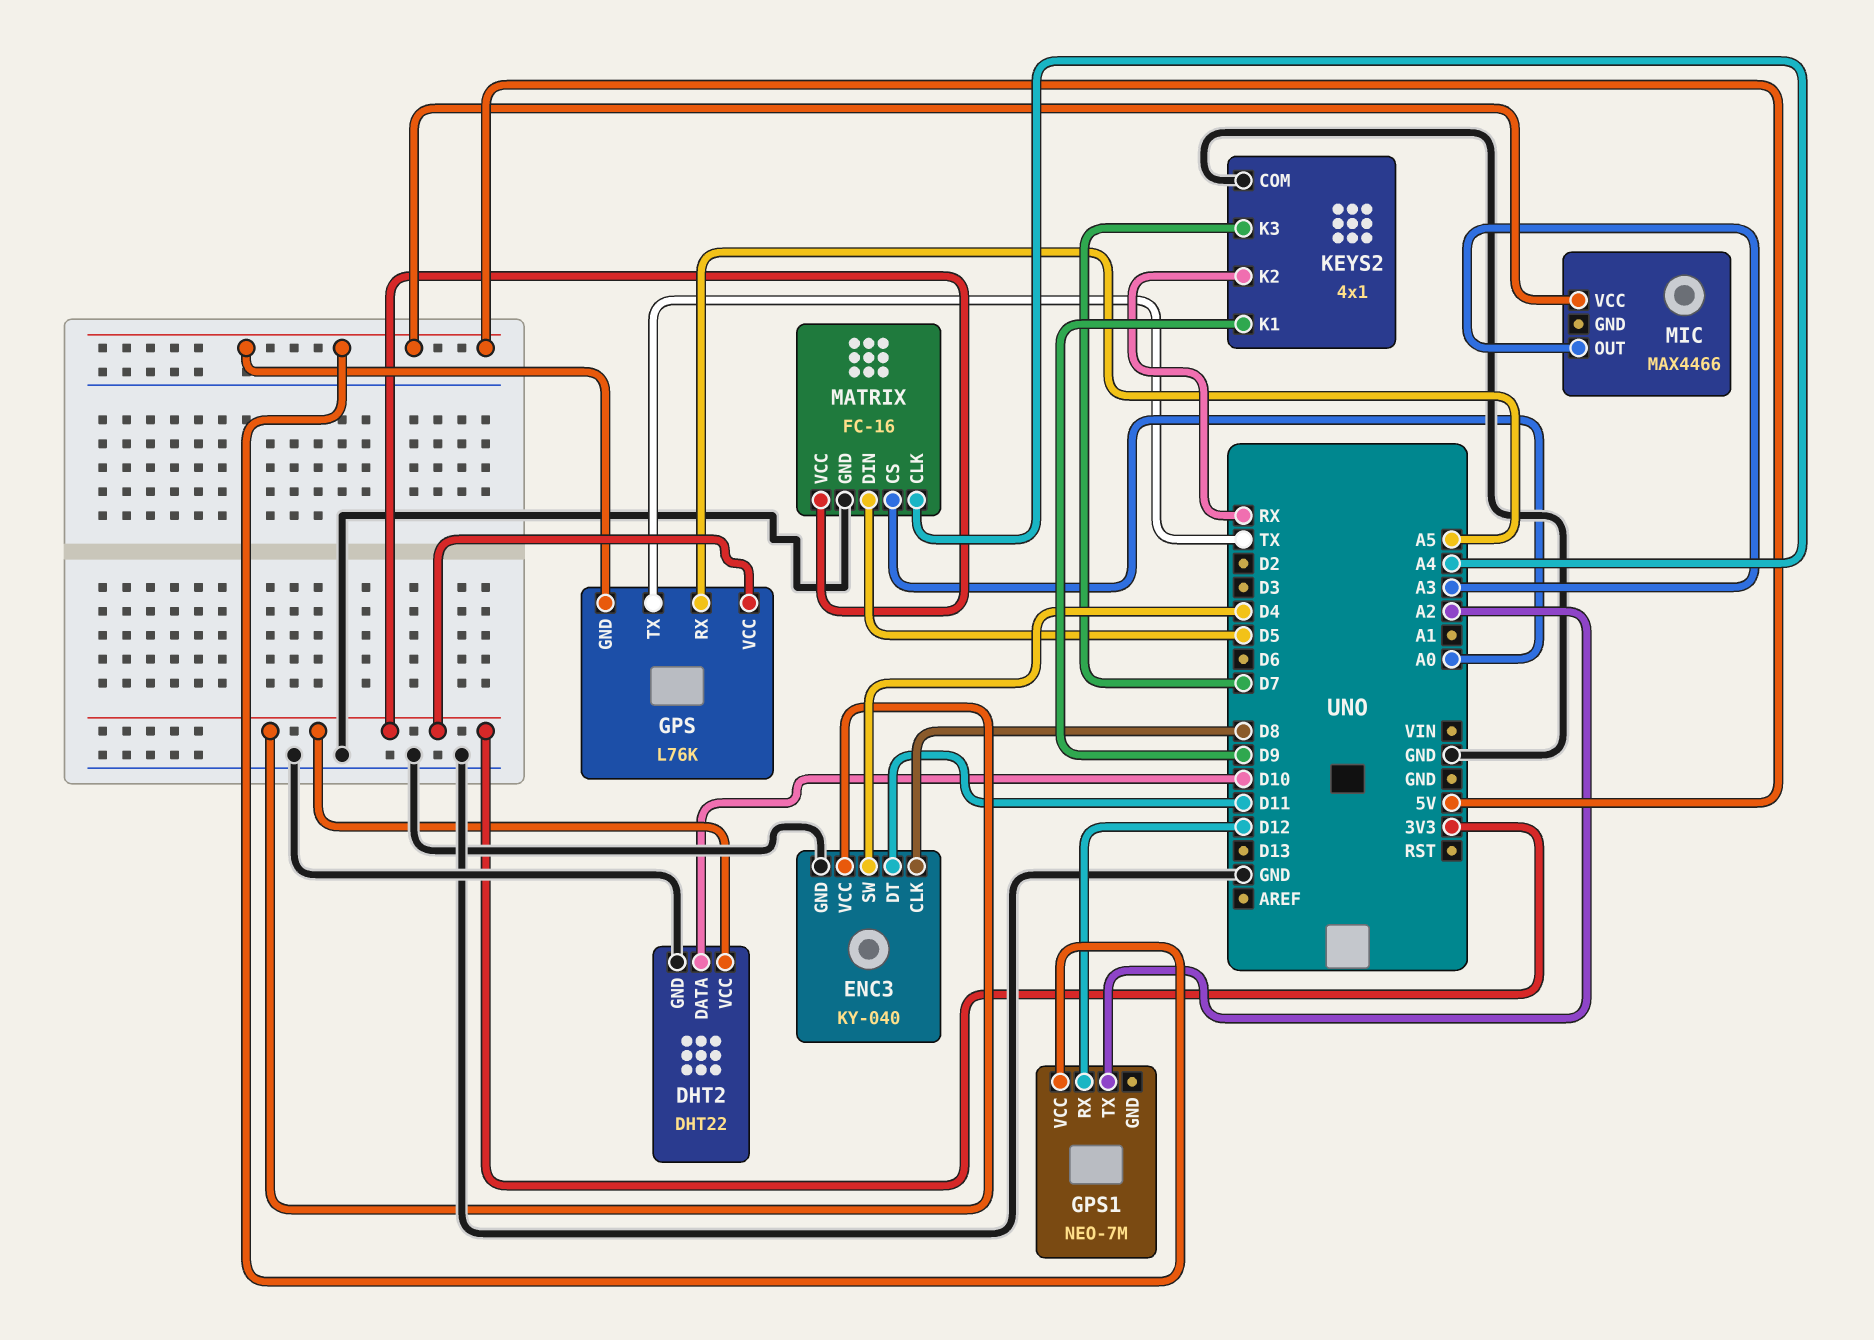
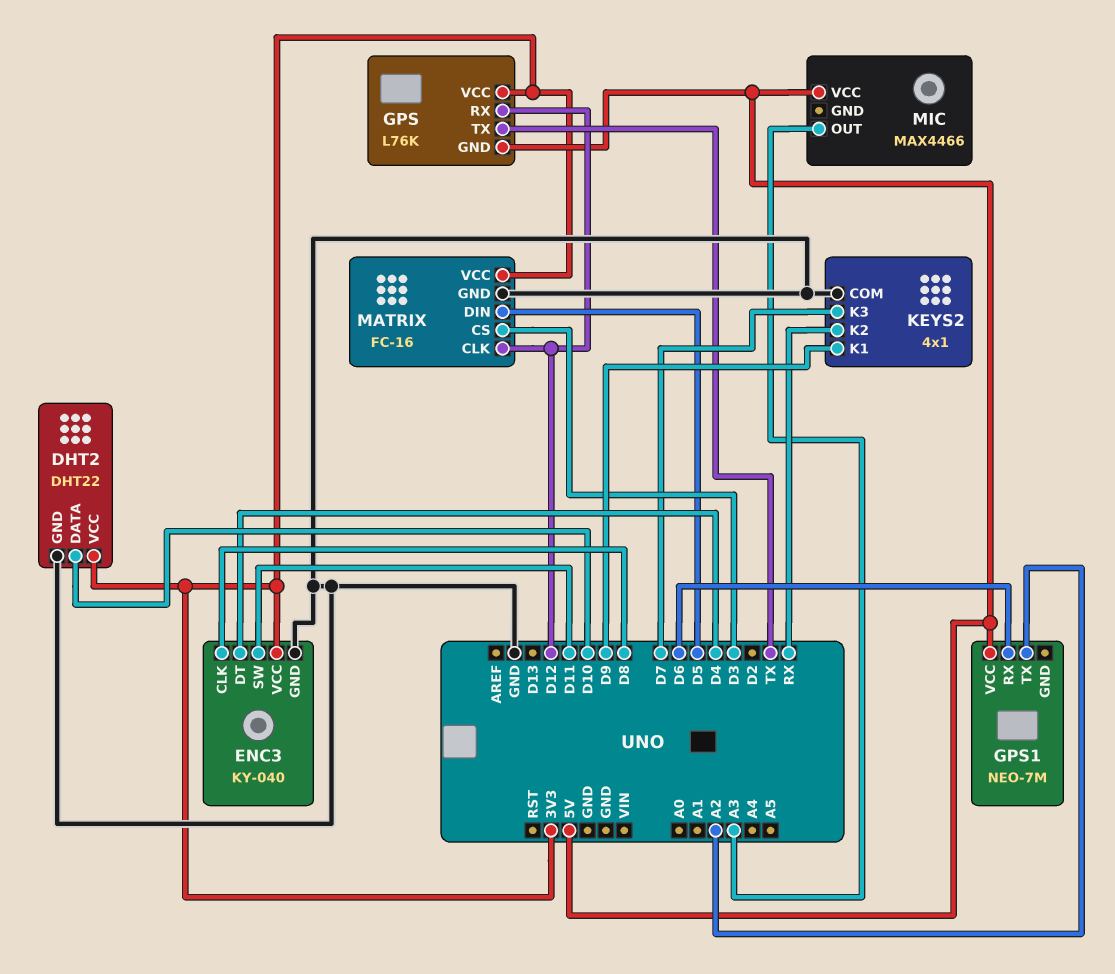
ENC3 pin DT: D11 -> D4
ENC3 pin SW: D4 -> D11
GPS pin RX: A5 -> D12
GPS1 pin RX: D12 -> D6
MATRIX pin CLK: A4 -> D12
MATRIX pin CS: A0 -> D3

